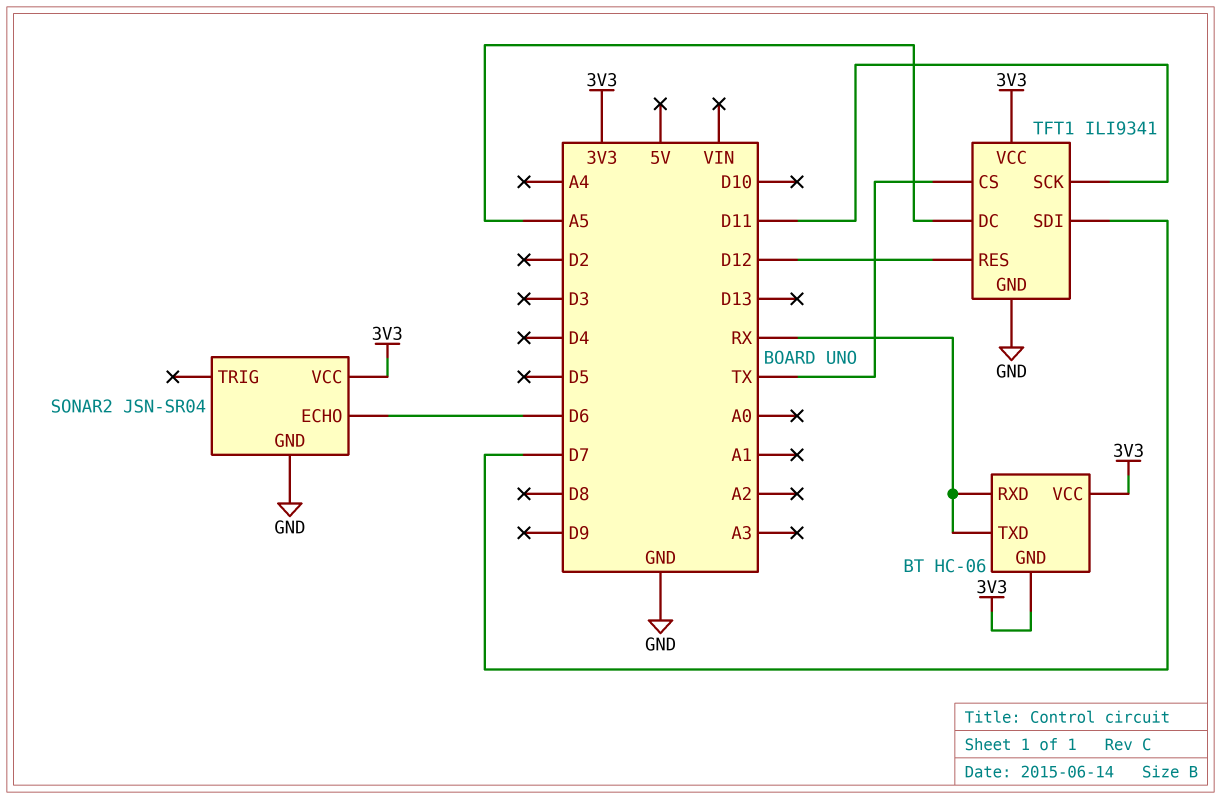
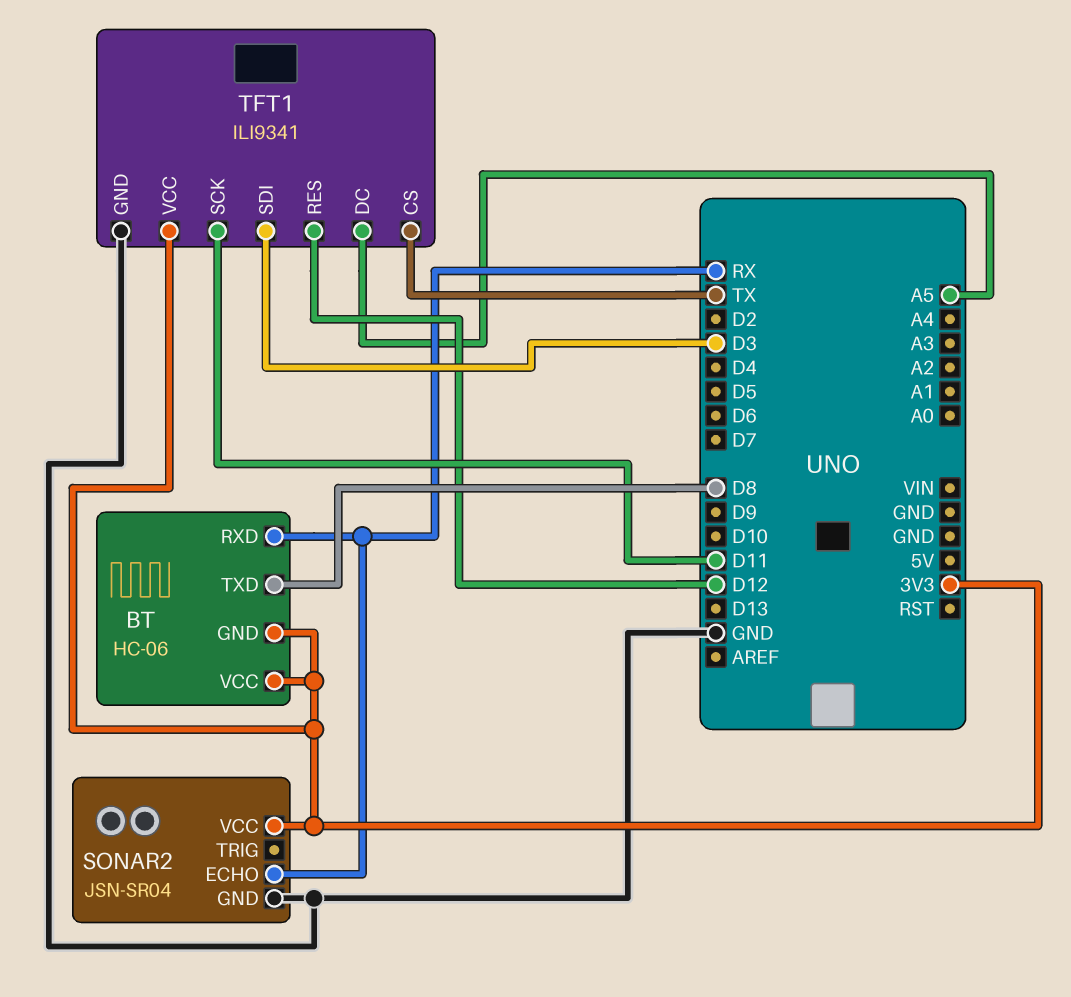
BT pin TXD: RX -> D8
SONAR2 pin ECHO: D6 -> RX
TFT1 pin SDI: D7 -> D3

